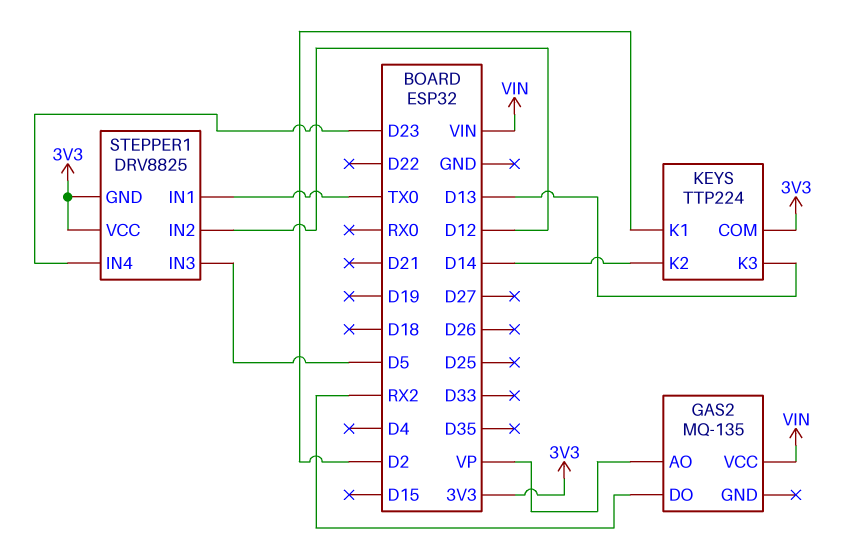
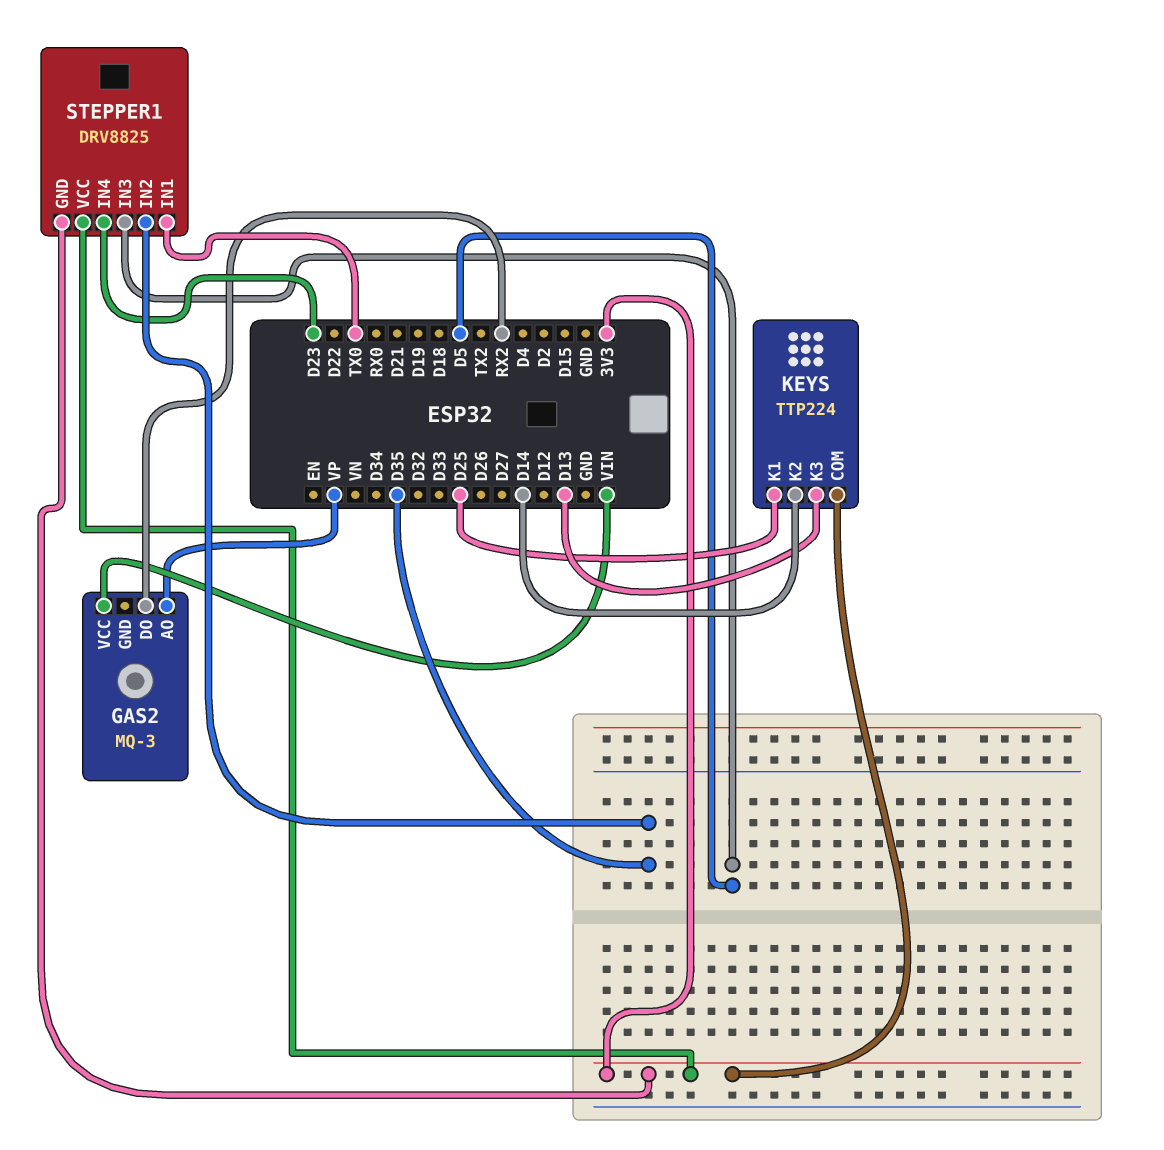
GAS2: MQ-135 -> MQ-3
KEYS pin K1: D2 -> D25
STEPPER1 pin IN2: D12 -> D35

